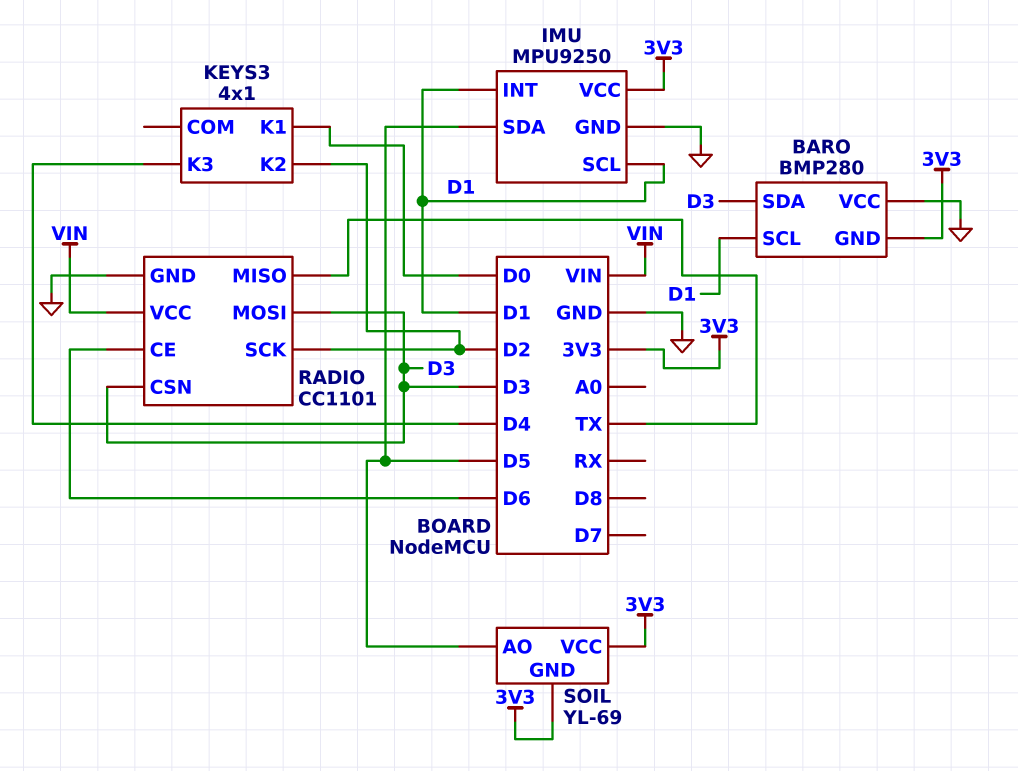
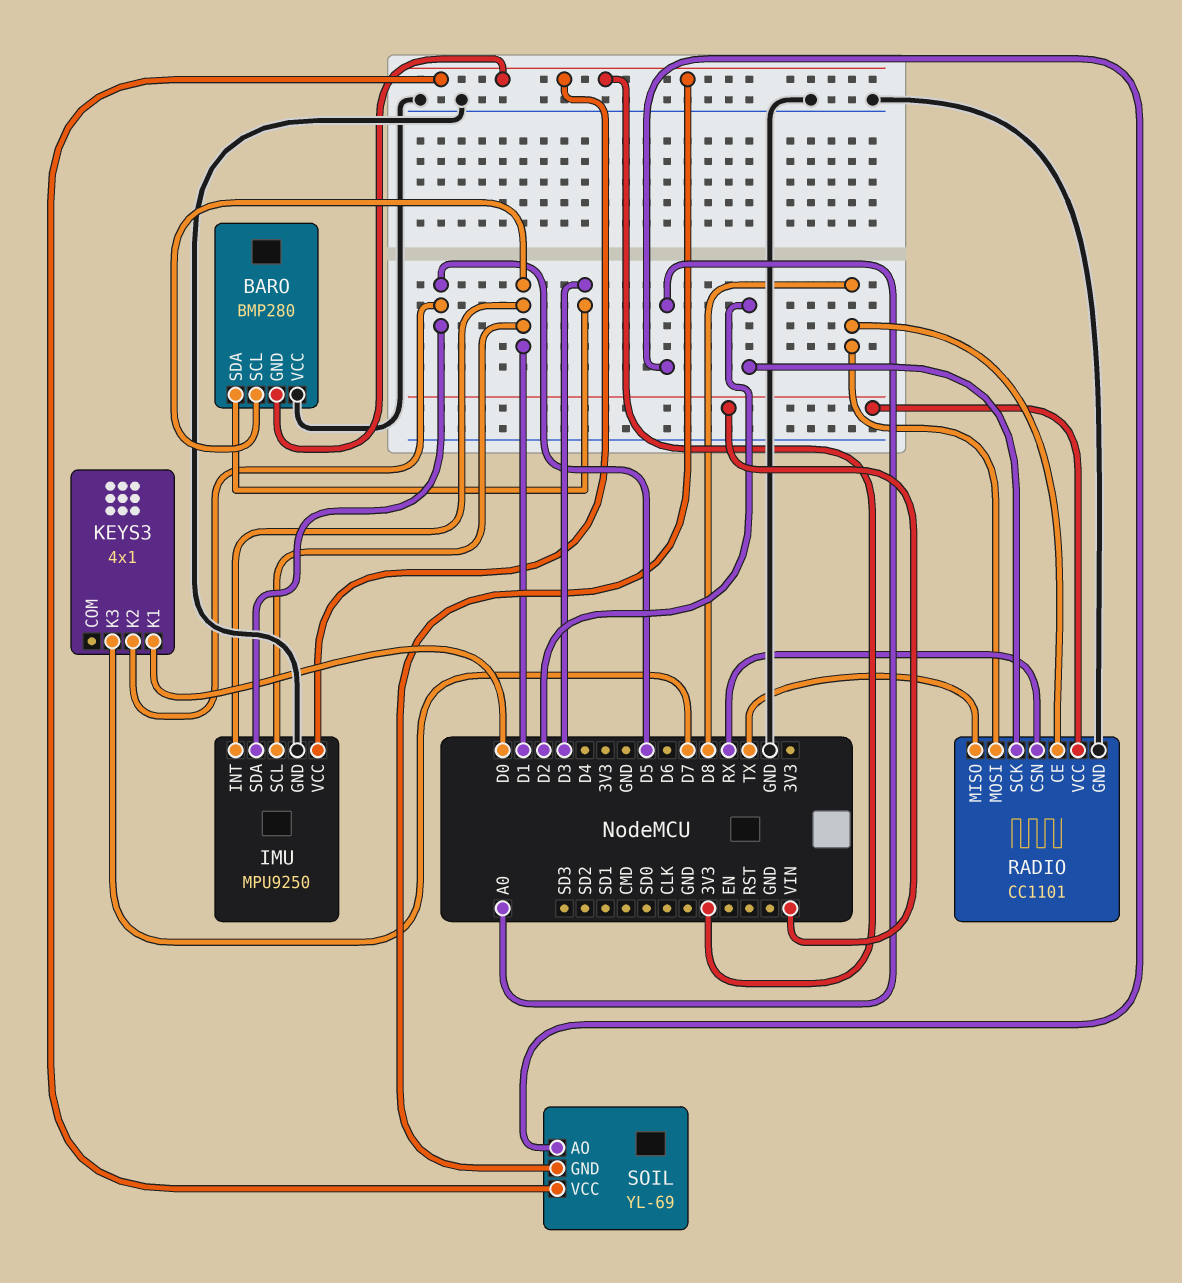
KEYS3 pin K2: D2 -> D5
KEYS3 pin K3: D4 -> D7
RADIO pin CE: D6 -> D8
RADIO pin CSN: D3 -> RX
RADIO pin MOSI: D3 -> D8
SOIL pin AO: D5 -> A0

